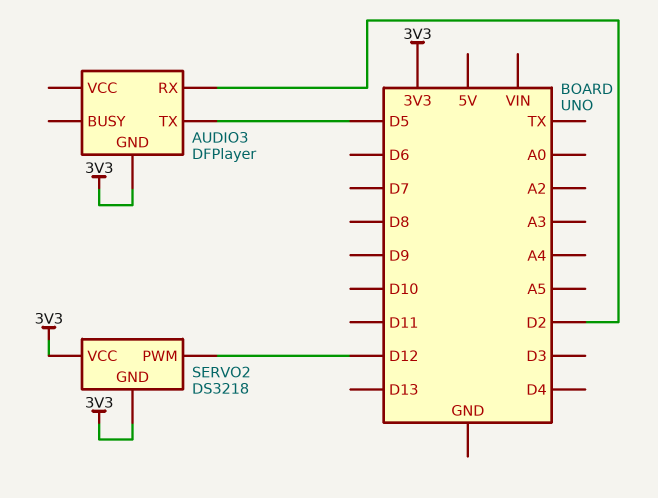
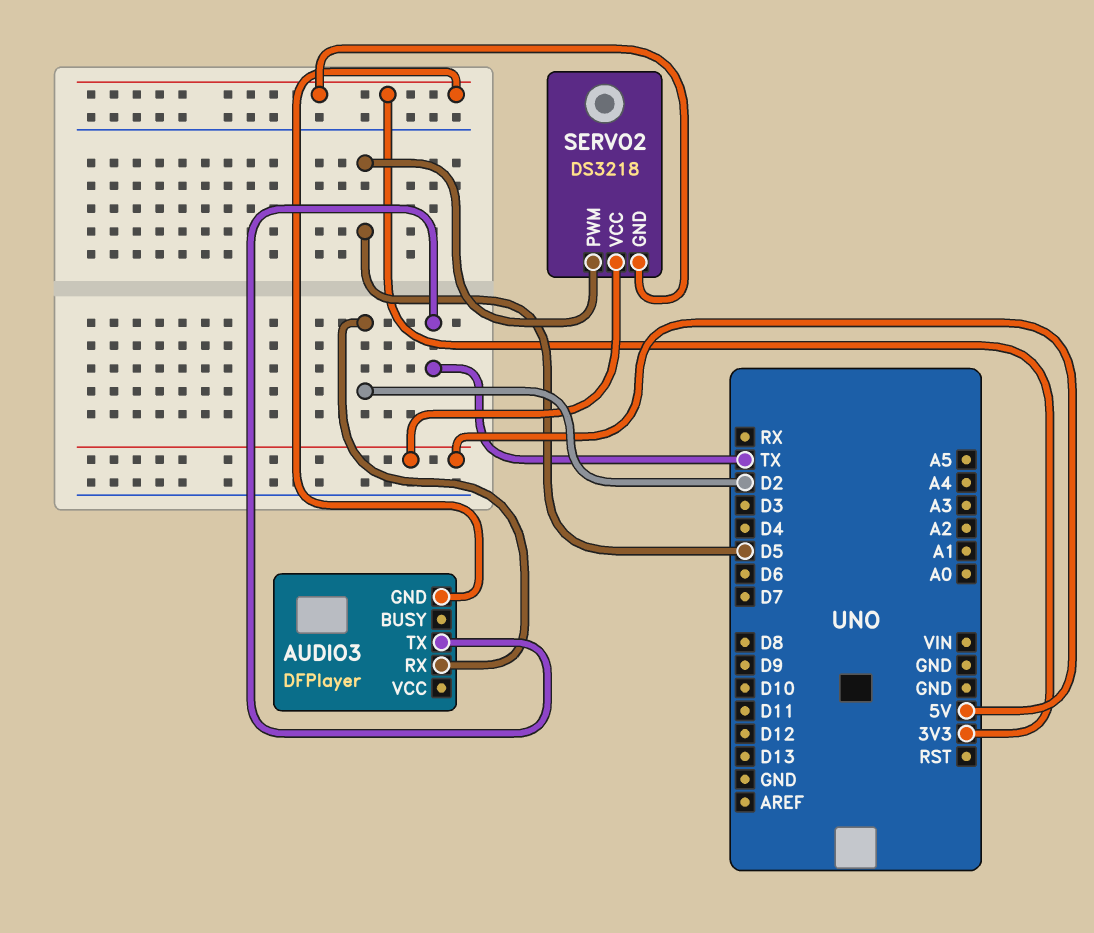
AUDIO3 pin TX: D5 -> TX
SERVO2 pin PWM: D12 -> D5
SERVO2 pin VCC: 3V3 -> 5V

